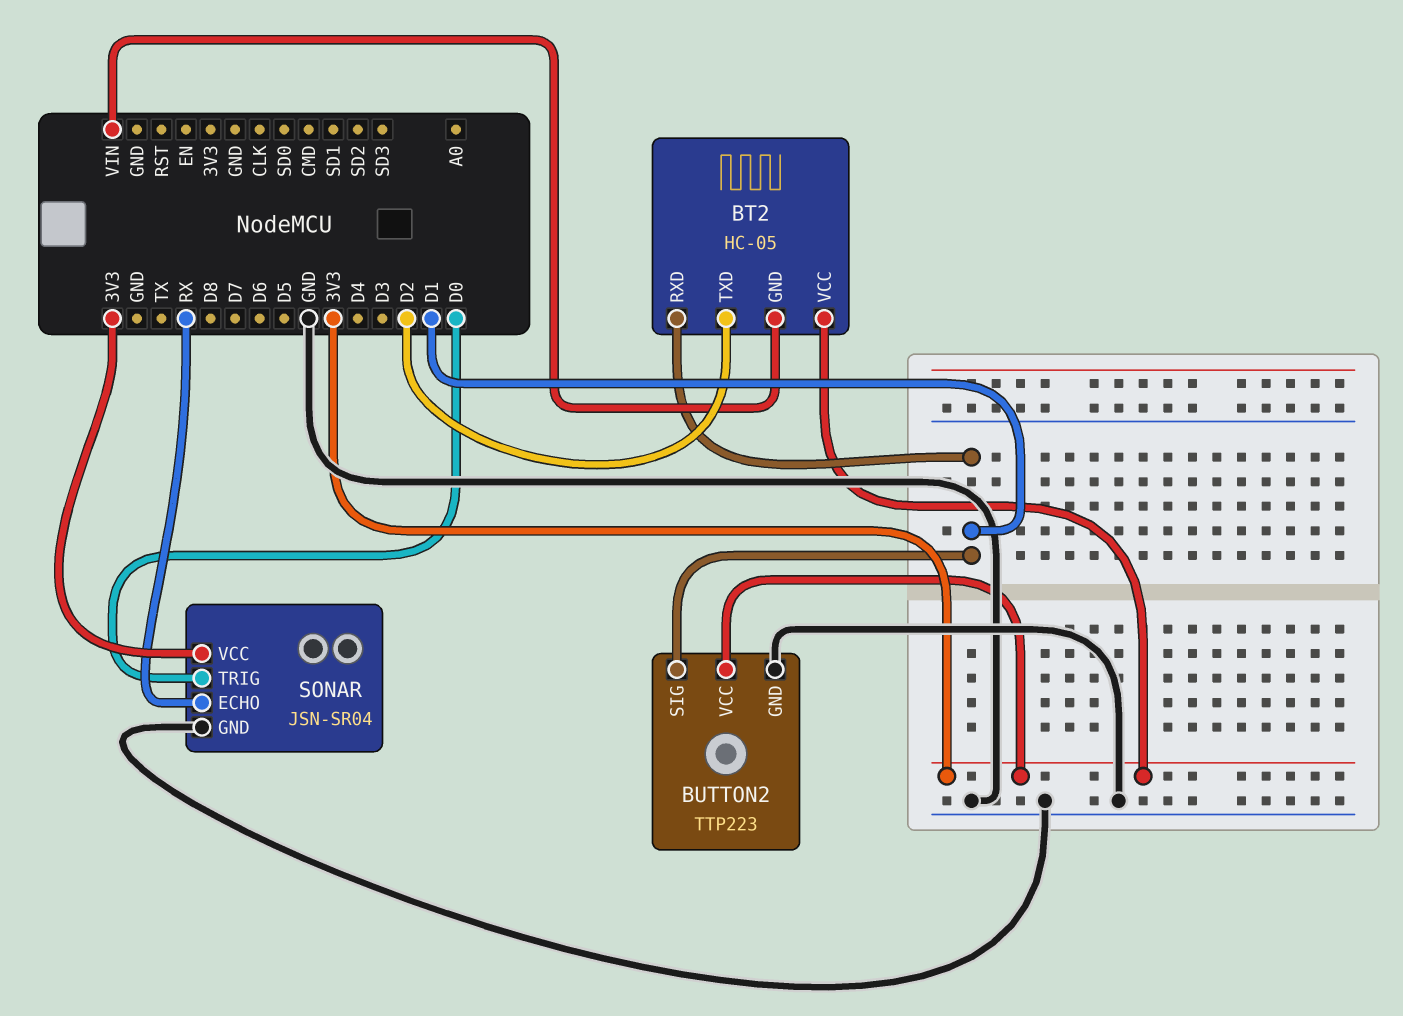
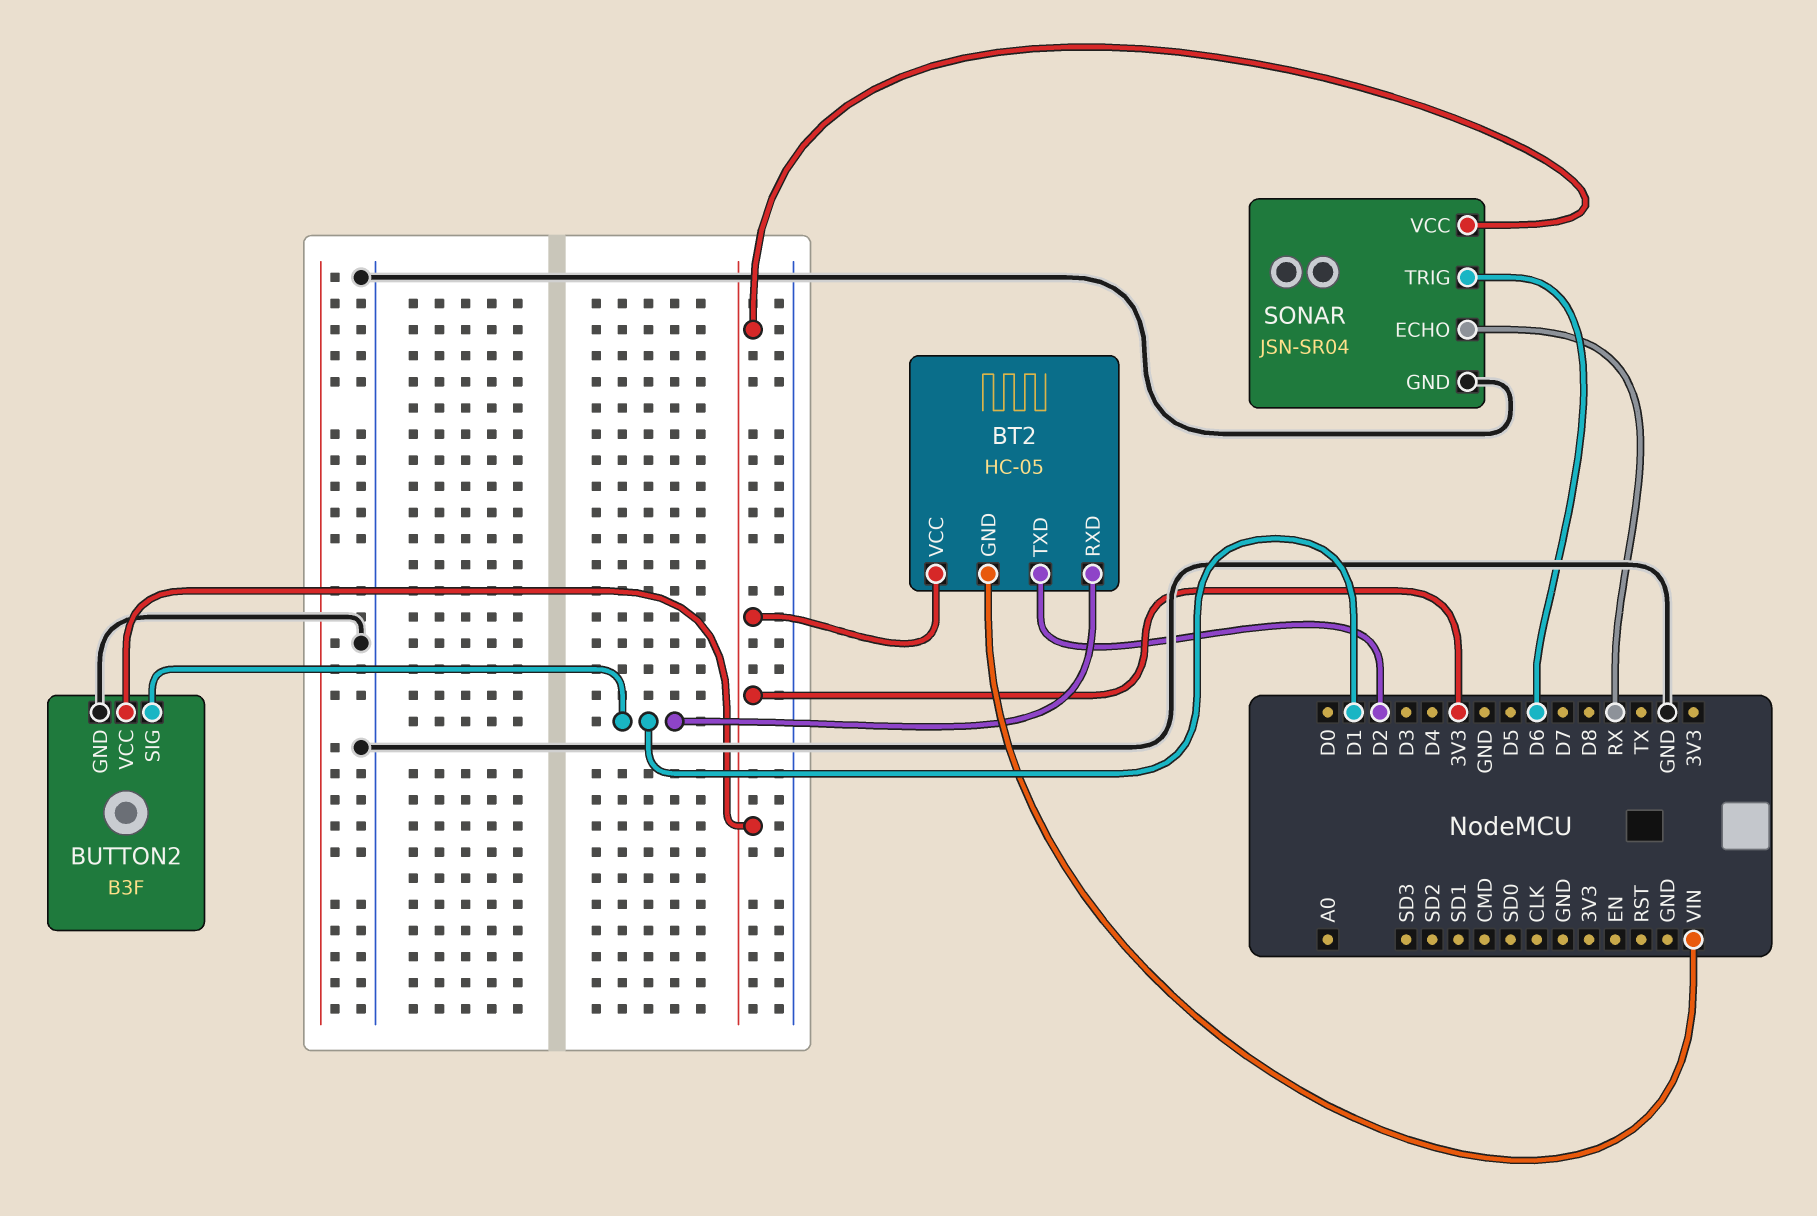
BUTTON2: TTP223 -> B3F
SONAR pin TRIG: D0 -> D6

